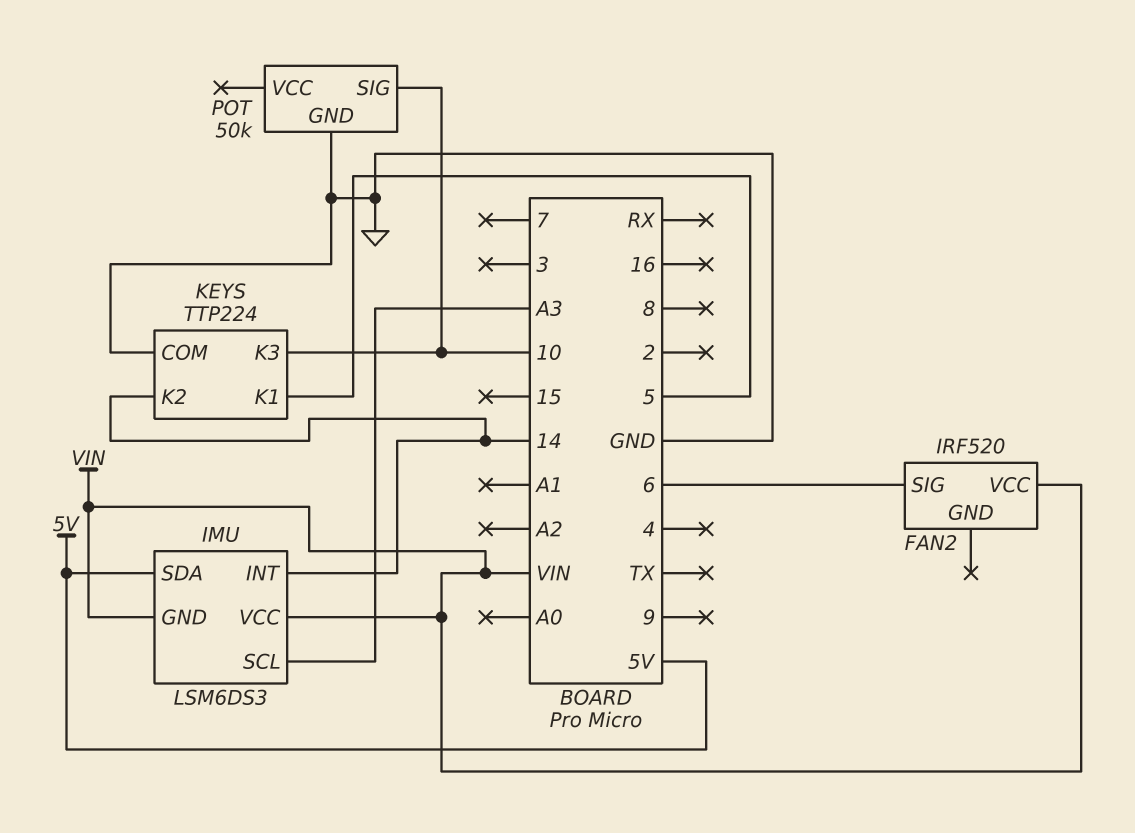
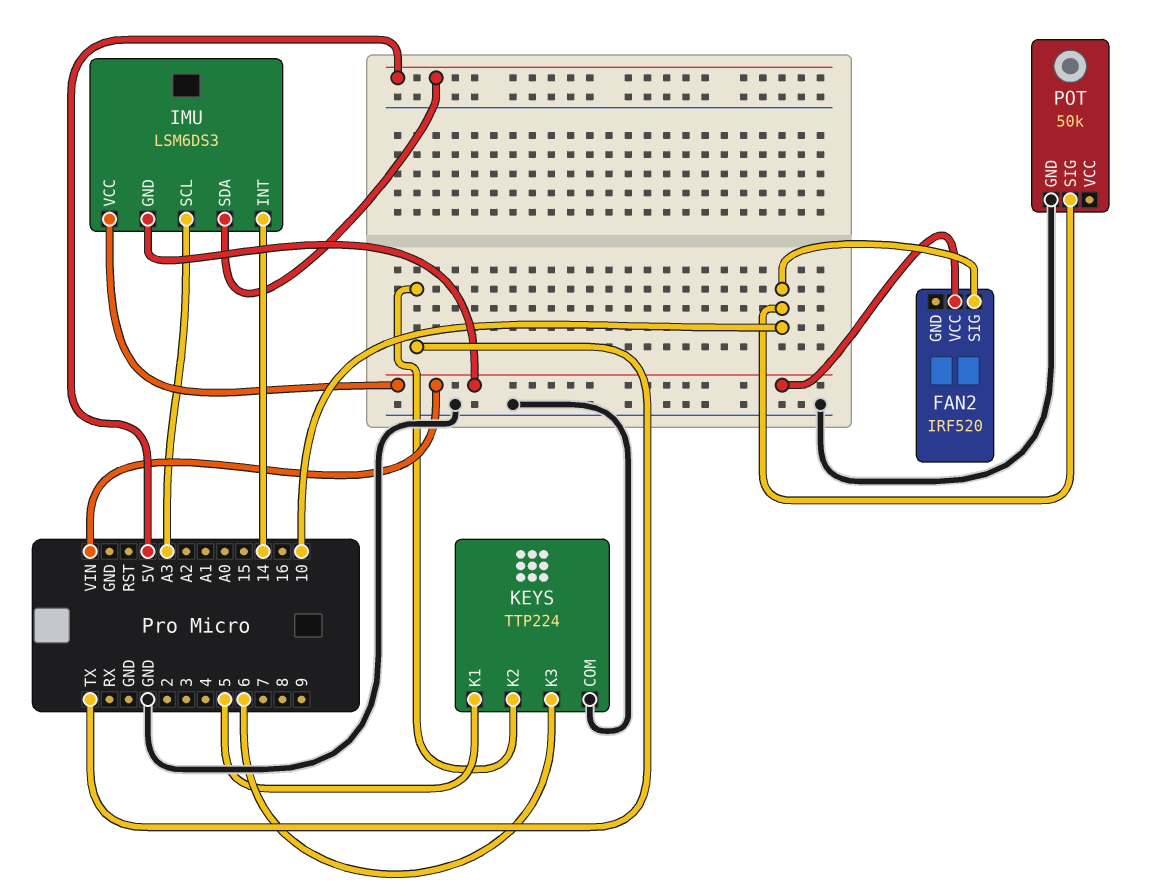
FAN2 pin SIG: 6 -> 10
KEYS pin K2: 14 -> TX
KEYS pin K3: 10 -> 6

